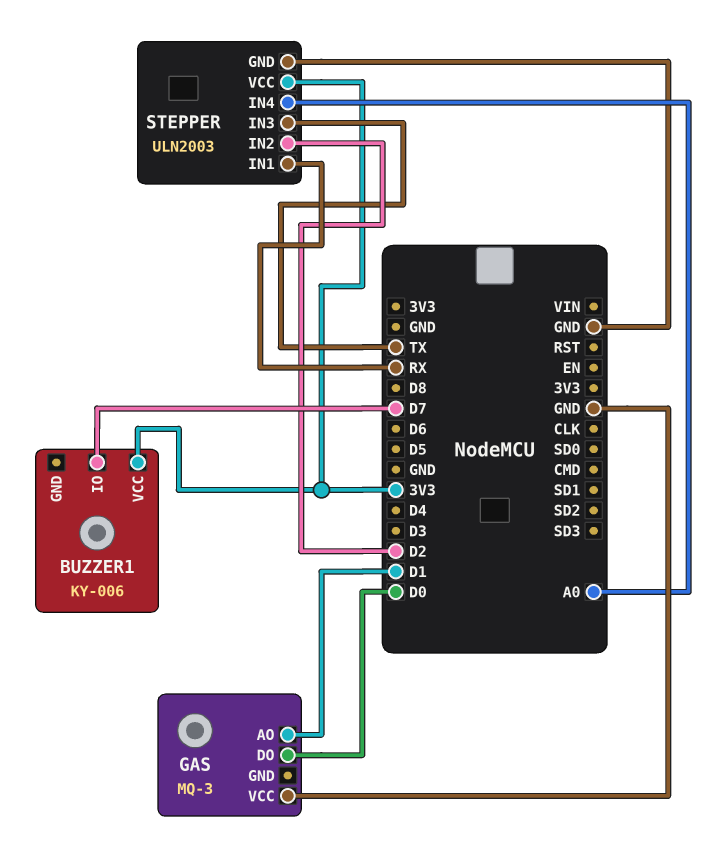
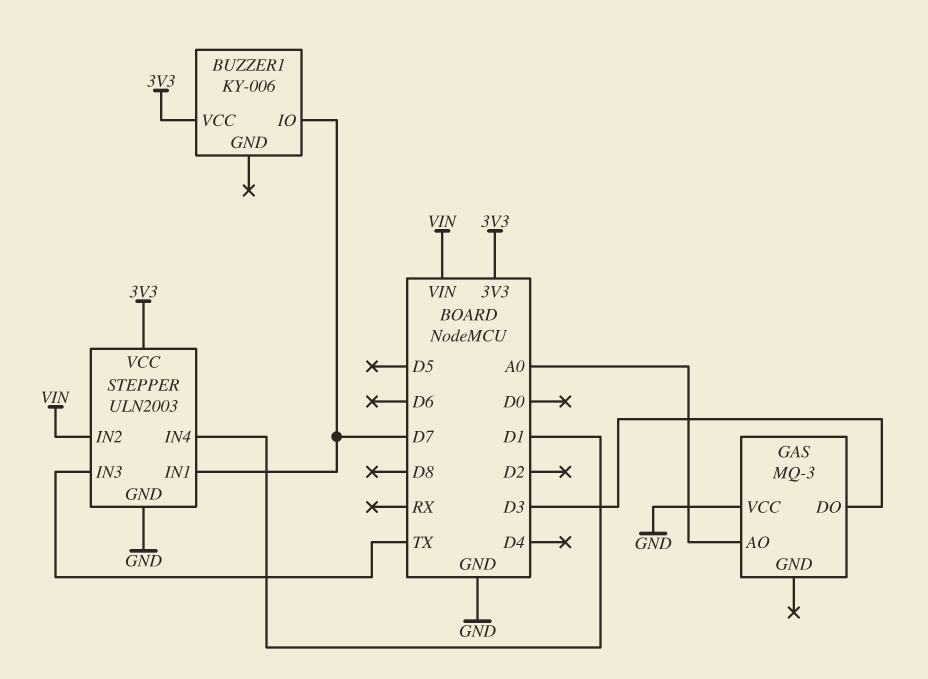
GAS pin AO: D1 -> A0
GAS pin DO: D0 -> D3
STEPPER pin IN1: RX -> D7
STEPPER pin IN2: D2 -> VIN
STEPPER pin IN4: A0 -> D1

